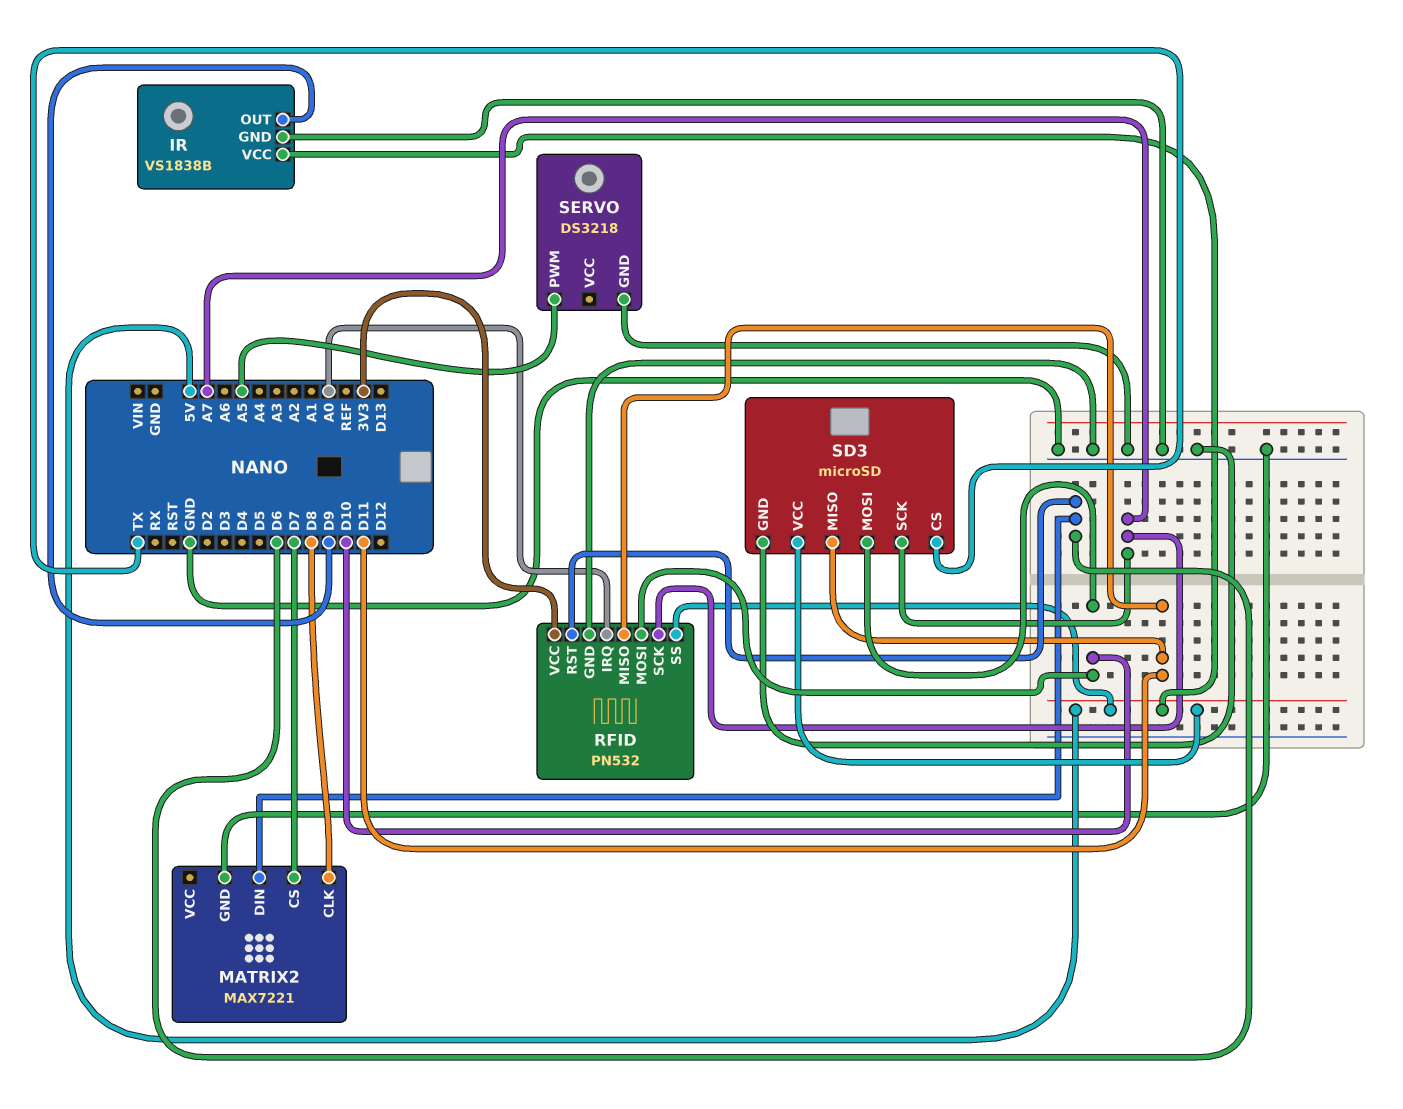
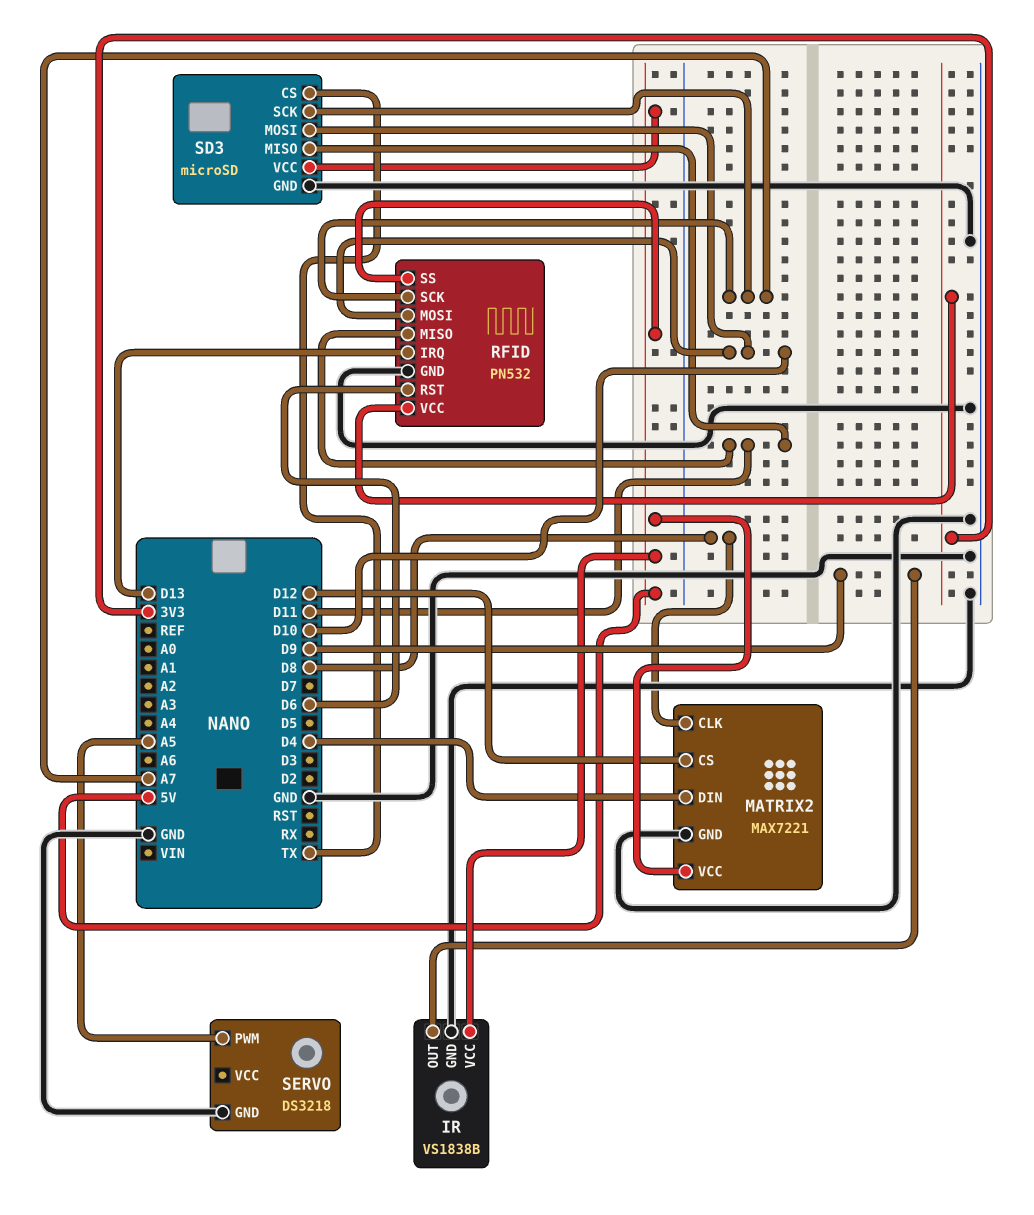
MATRIX2 pin CS: D7 -> D12
MATRIX2 pin DIN: D6 -> D4
MATRIX2 pin VCC: none -> 5V
RFID pin IRQ: A0 -> D13

